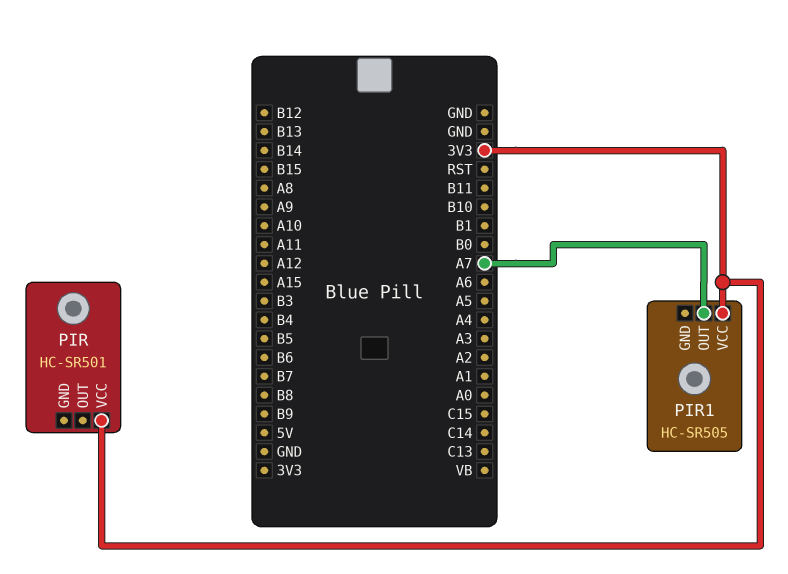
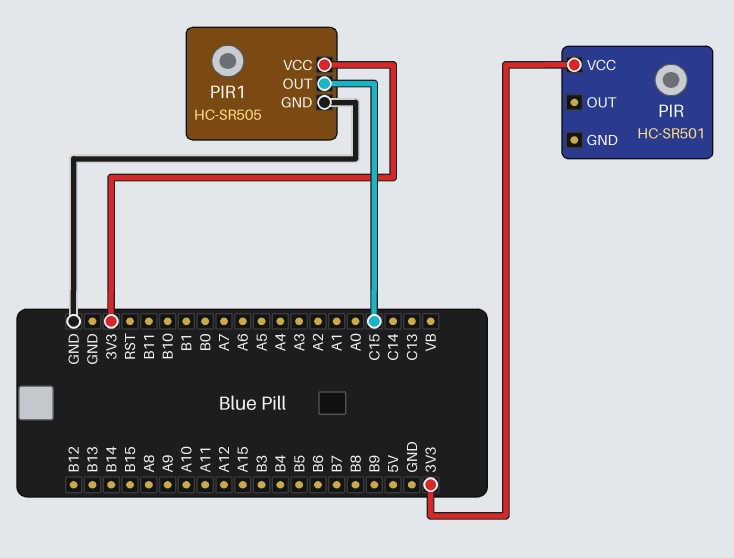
PIR1 pin GND: none -> GND
PIR1 pin OUT: A7 -> C15

